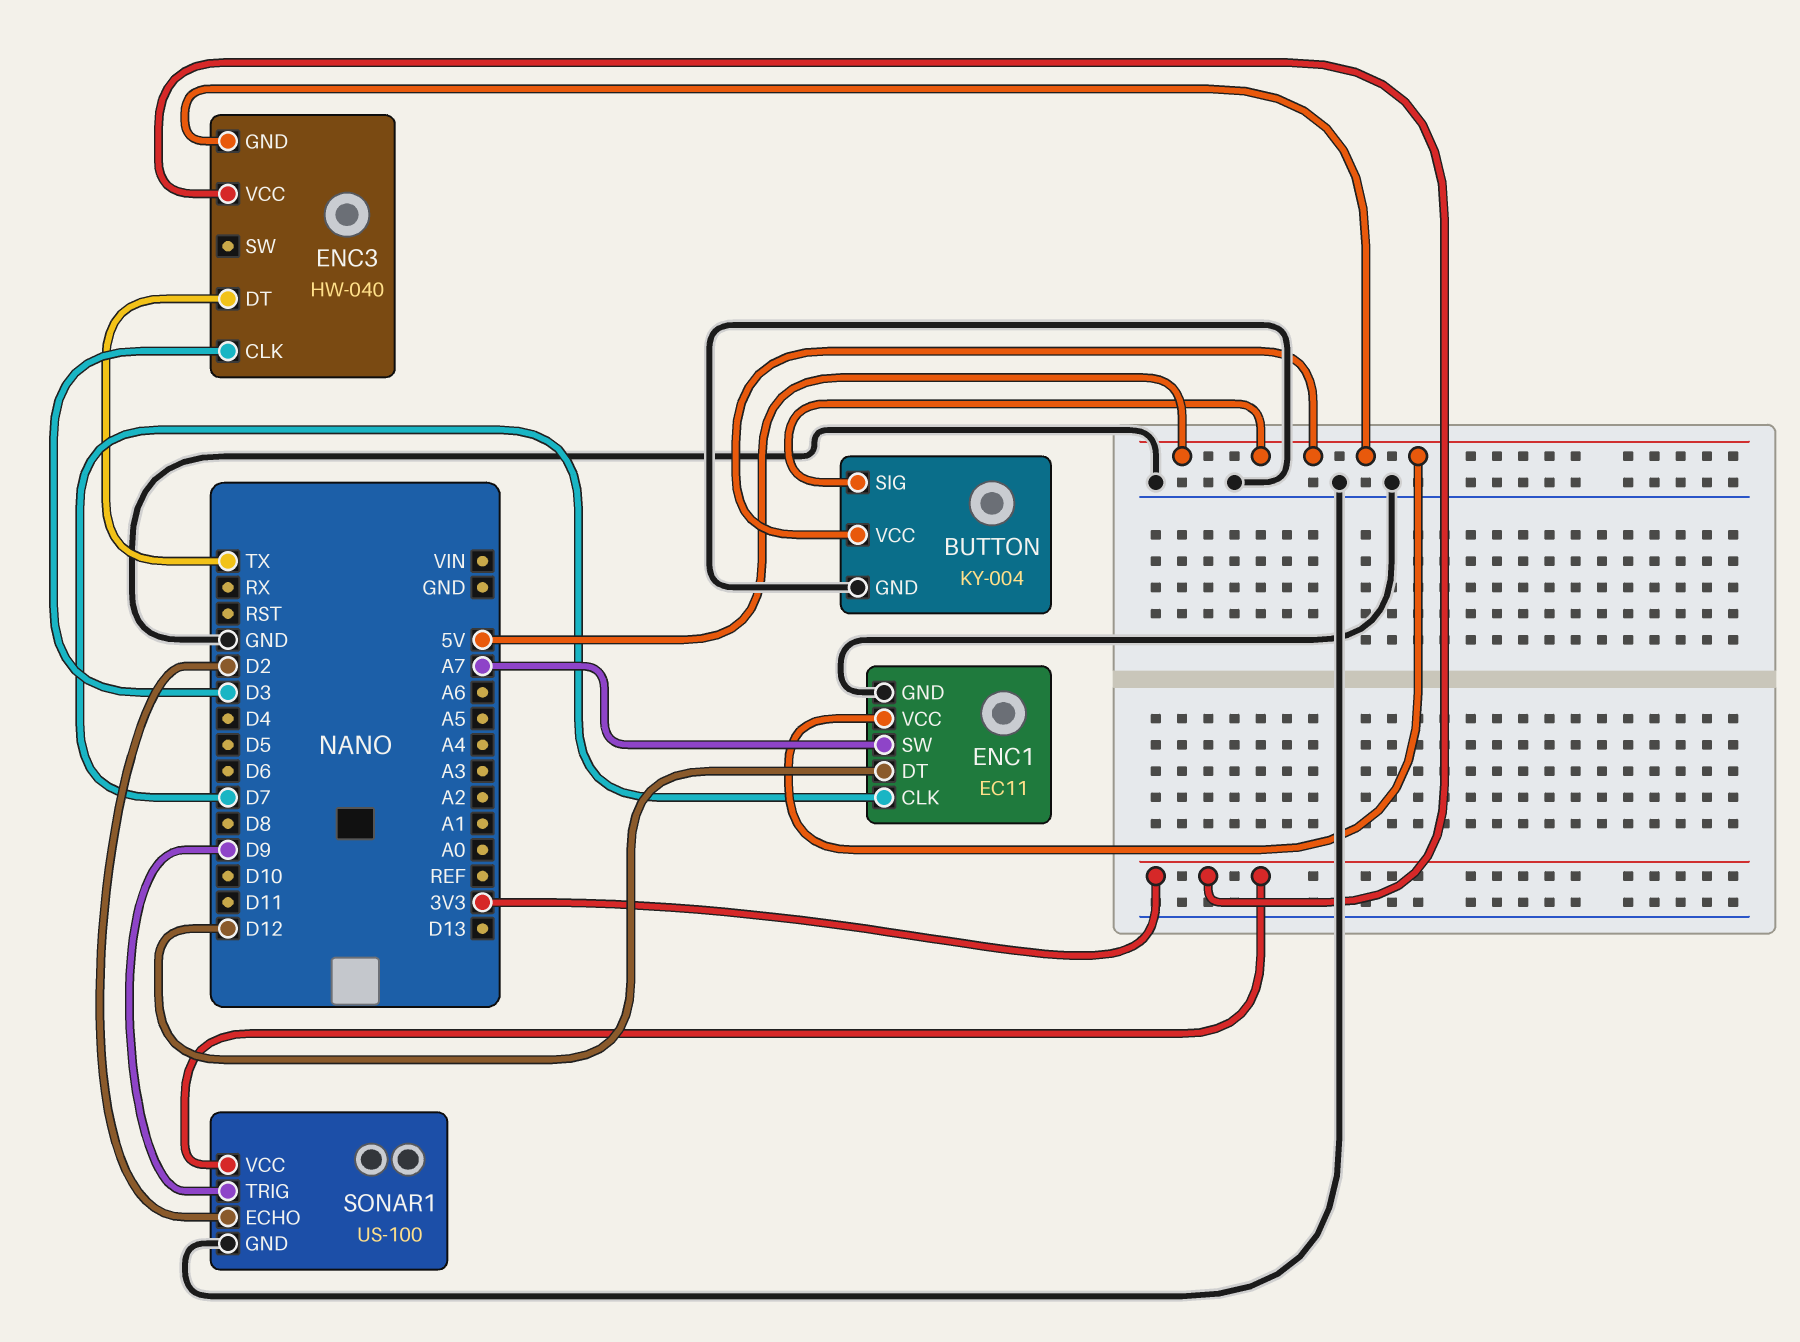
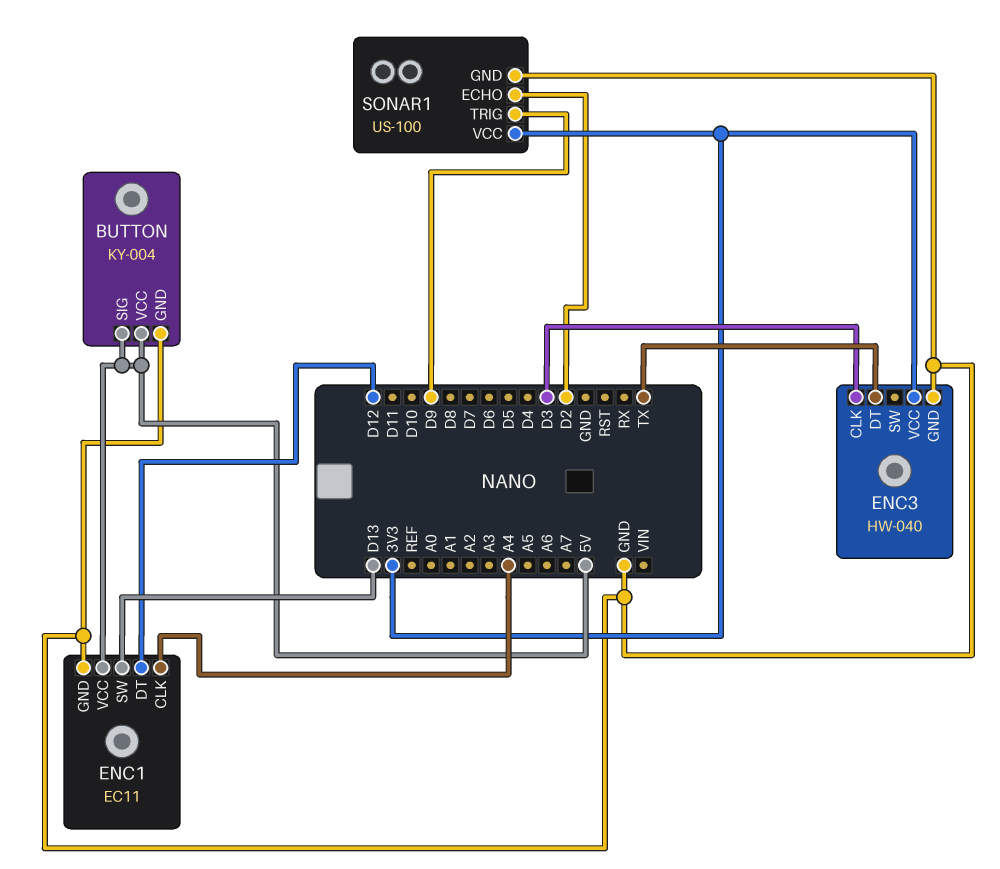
ENC1 pin CLK: D7 -> A4
ENC1 pin SW: A7 -> D13
ENC3 pin GND: 5V -> GND

